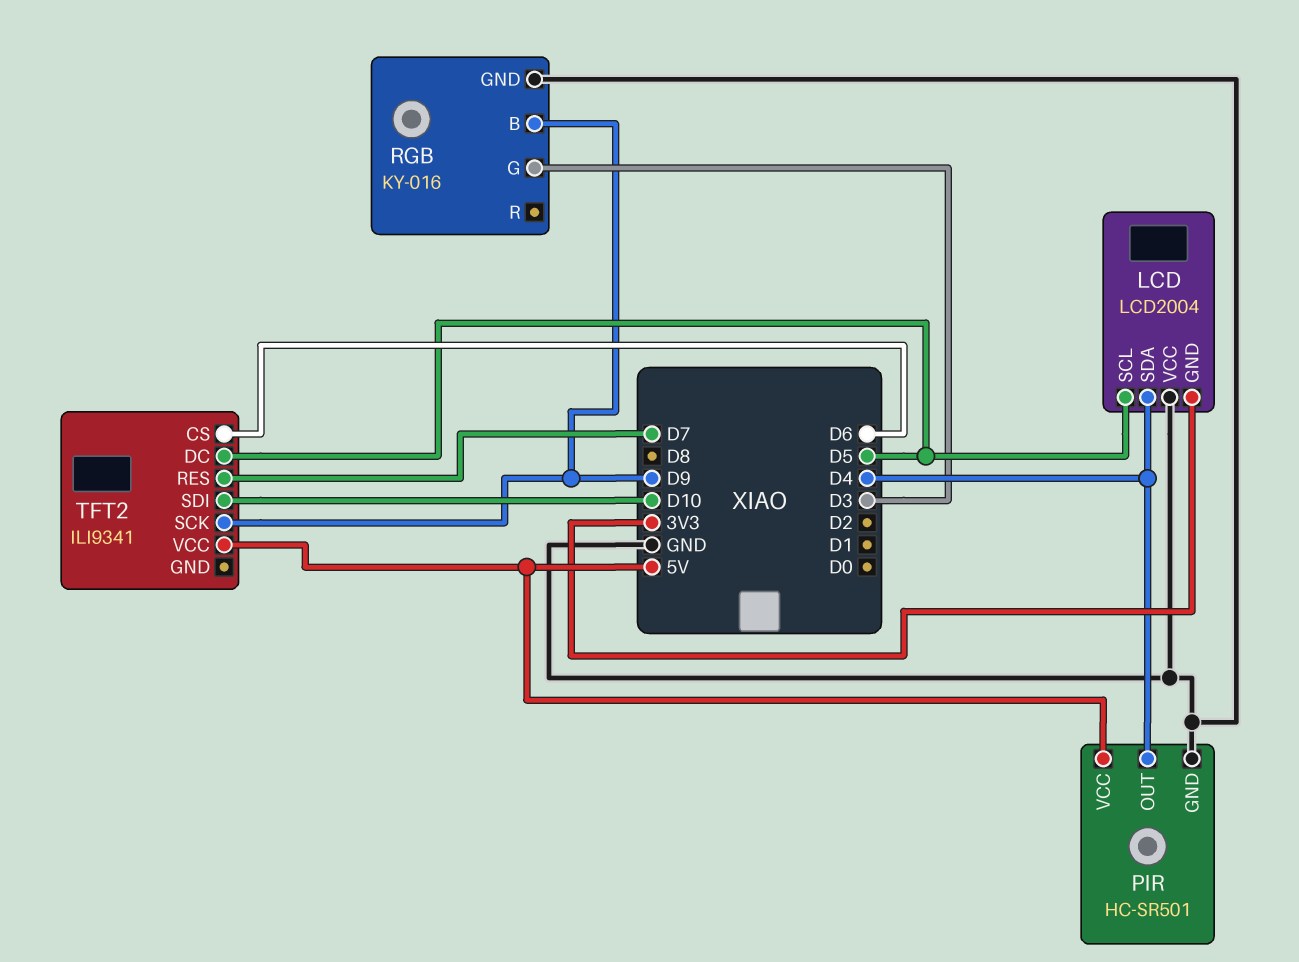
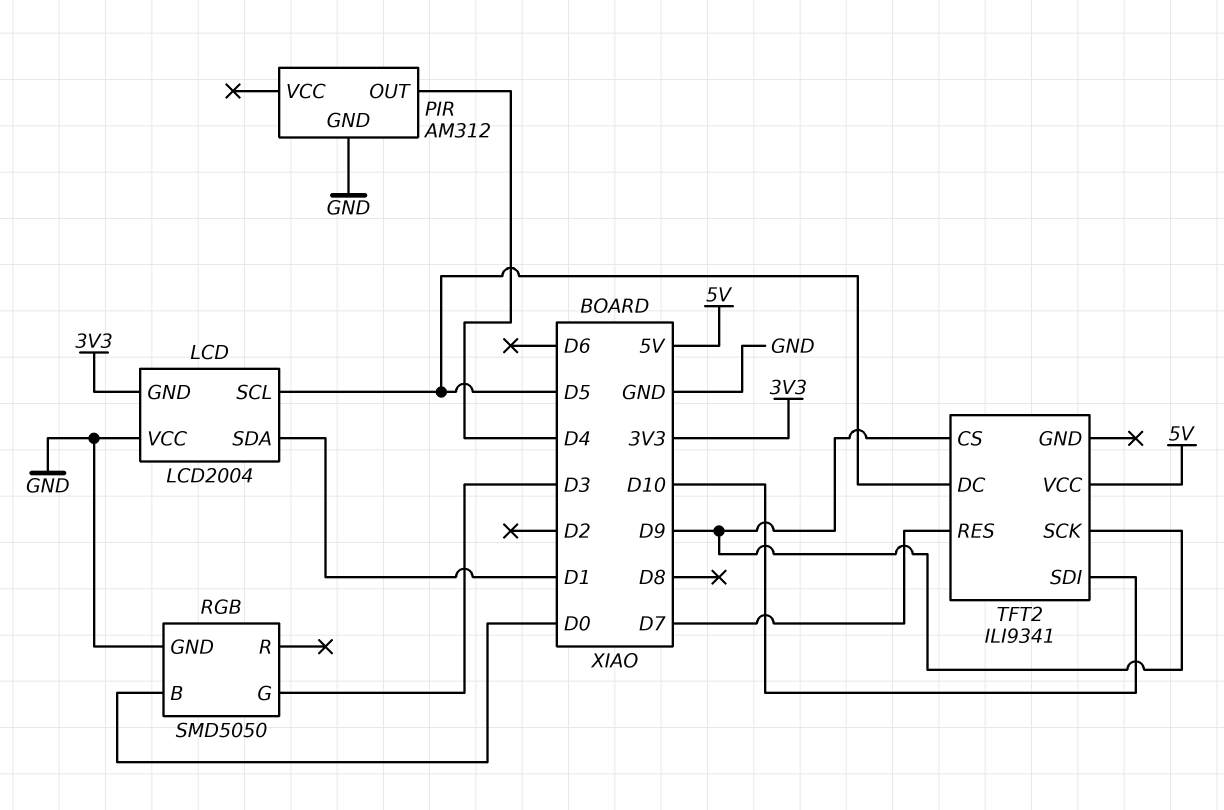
LCD pin SDA: D4 -> D1
PIR: HC-SR501 -> AM312
PIR pin VCC: 5V -> none
RGB: KY-016 -> SMD5050
RGB pin B: D9 -> D0
TFT2 pin CS: D6 -> D9

